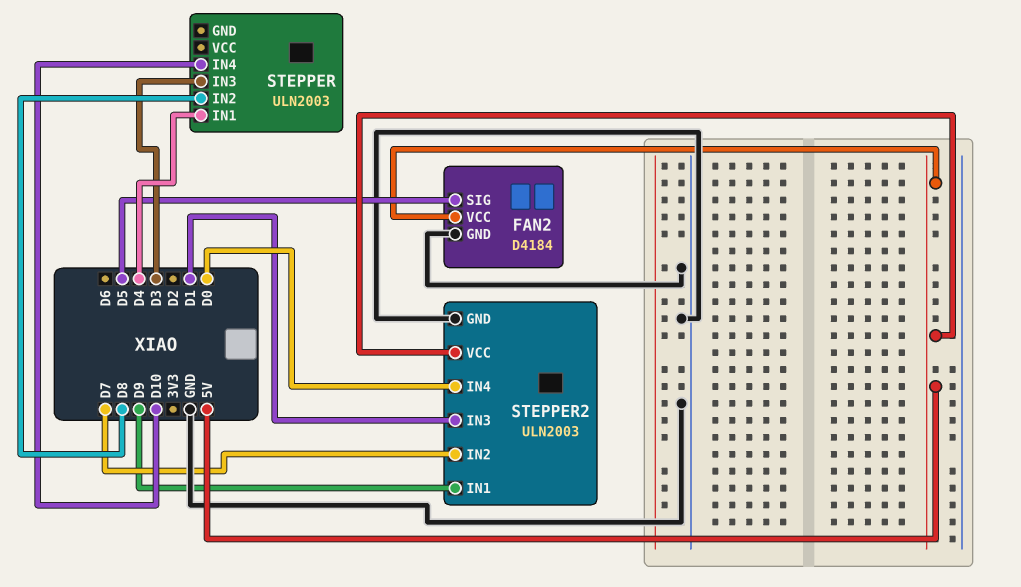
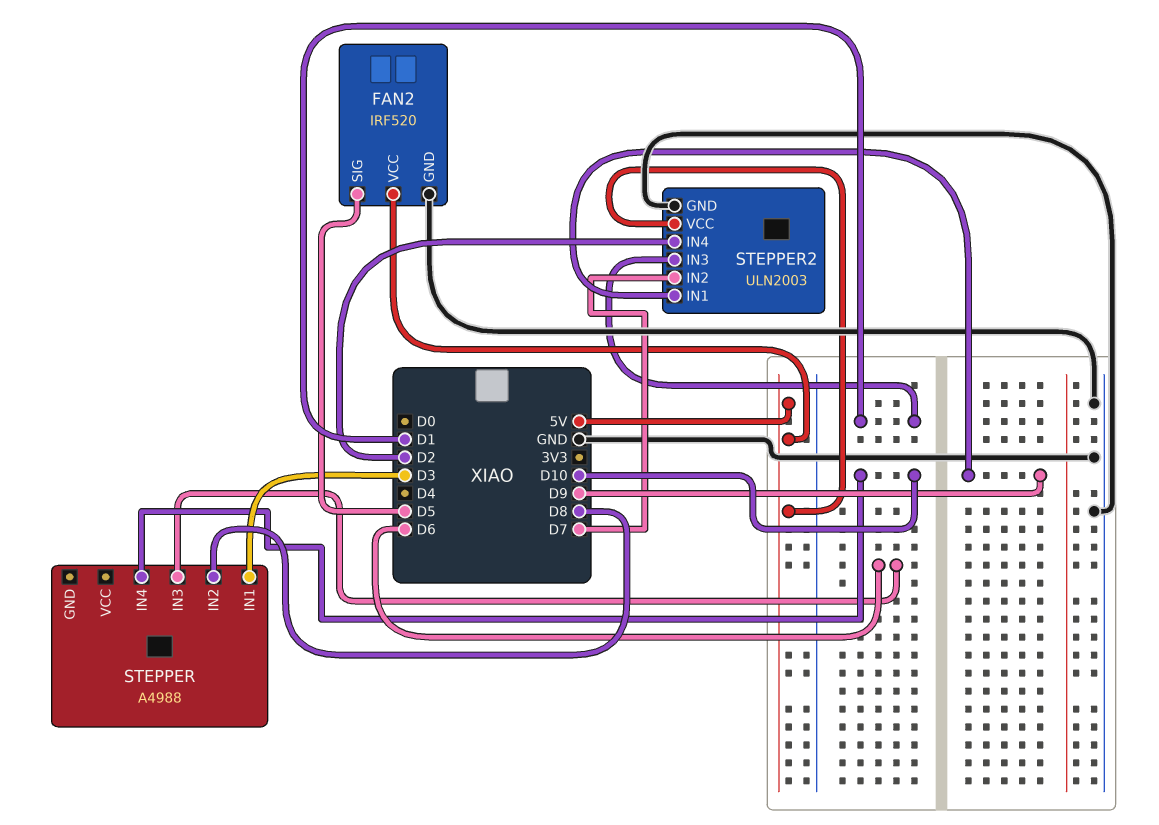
FAN2: D4184 -> IRF520
STEPPER: ULN2003 -> A4988
STEPPER pin IN1: D4 -> D3
STEPPER pin IN3: D3 -> D6
STEPPER2 pin IN4: D0 -> D2

